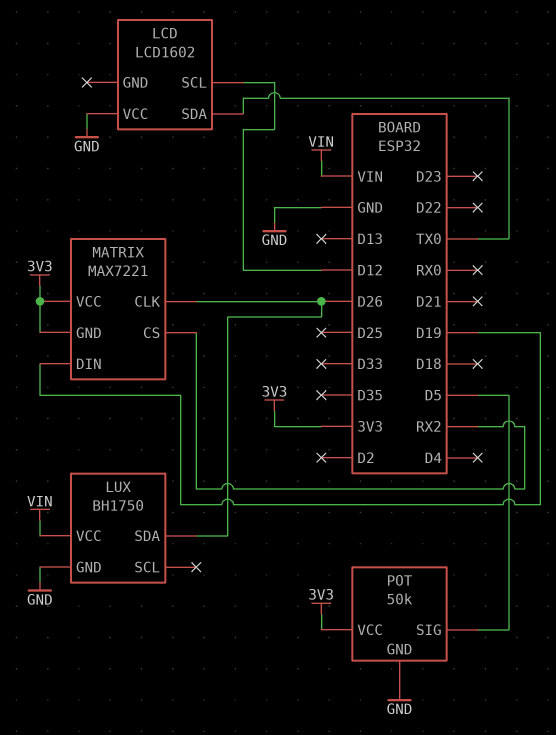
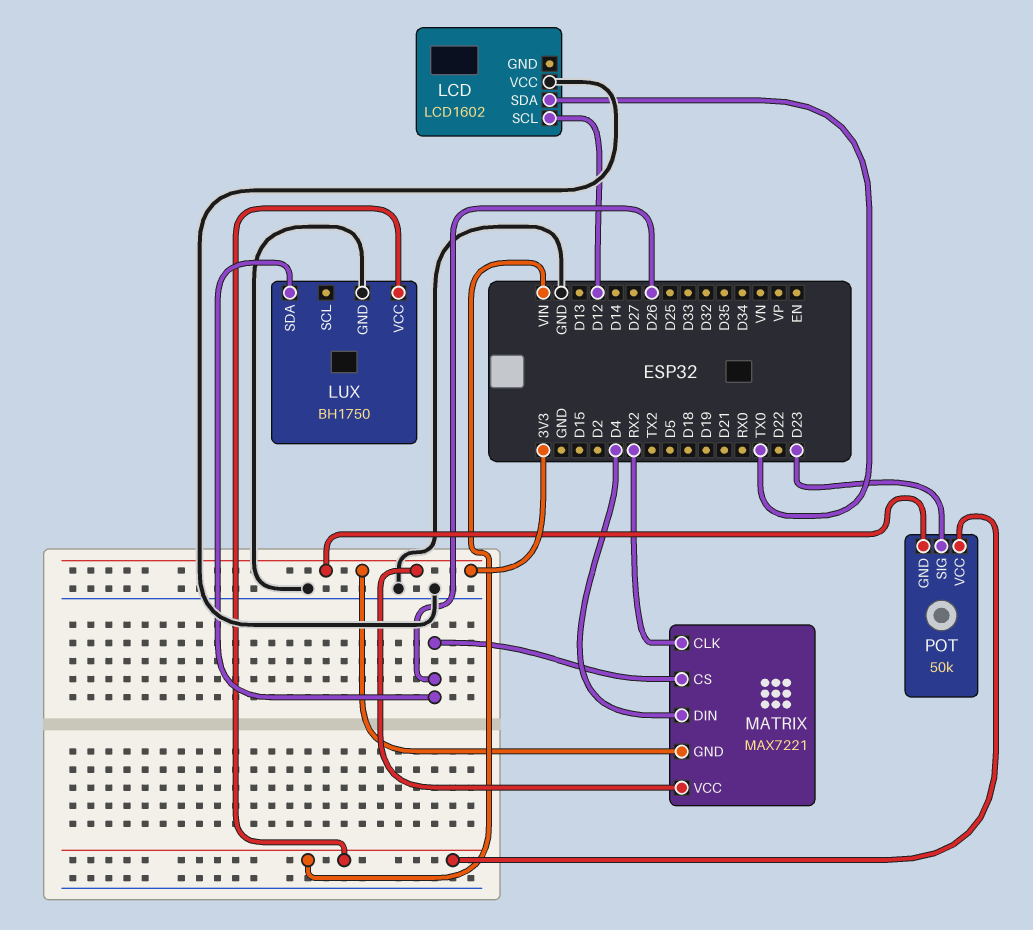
MATRIX pin CLK: D26 -> RX2
MATRIX pin CS: RX2 -> D26
MATRIX pin DIN: D19 -> D4
POT pin GND: GND -> 3V3
POT pin SIG: D5 -> D23
POT pin VCC: 3V3 -> VIN

